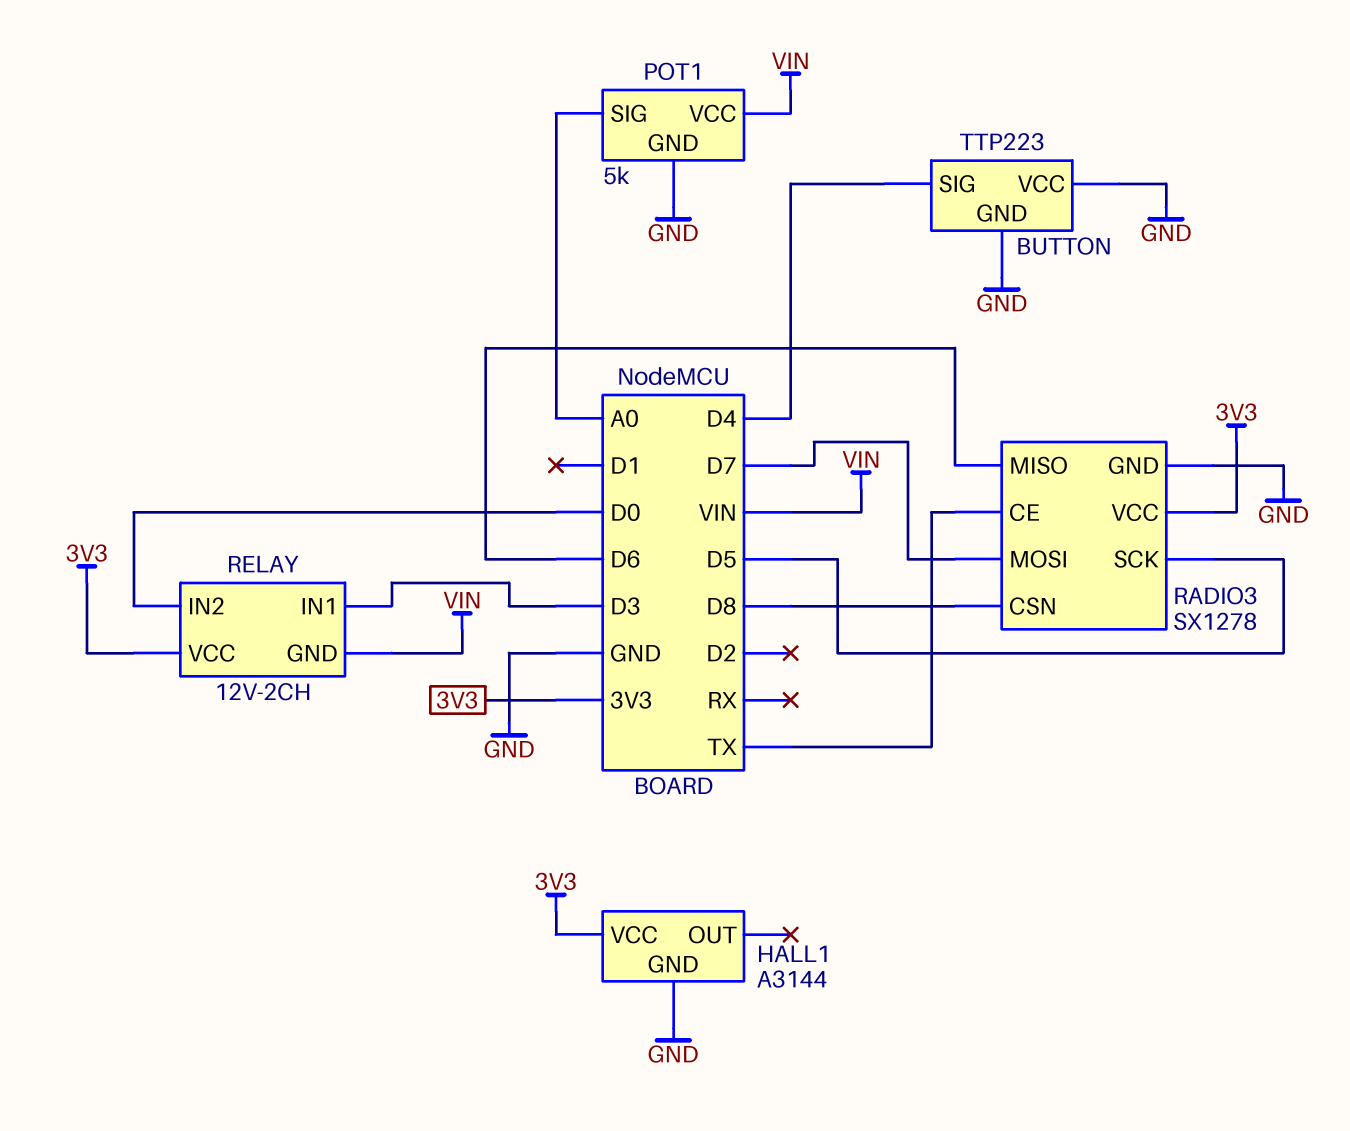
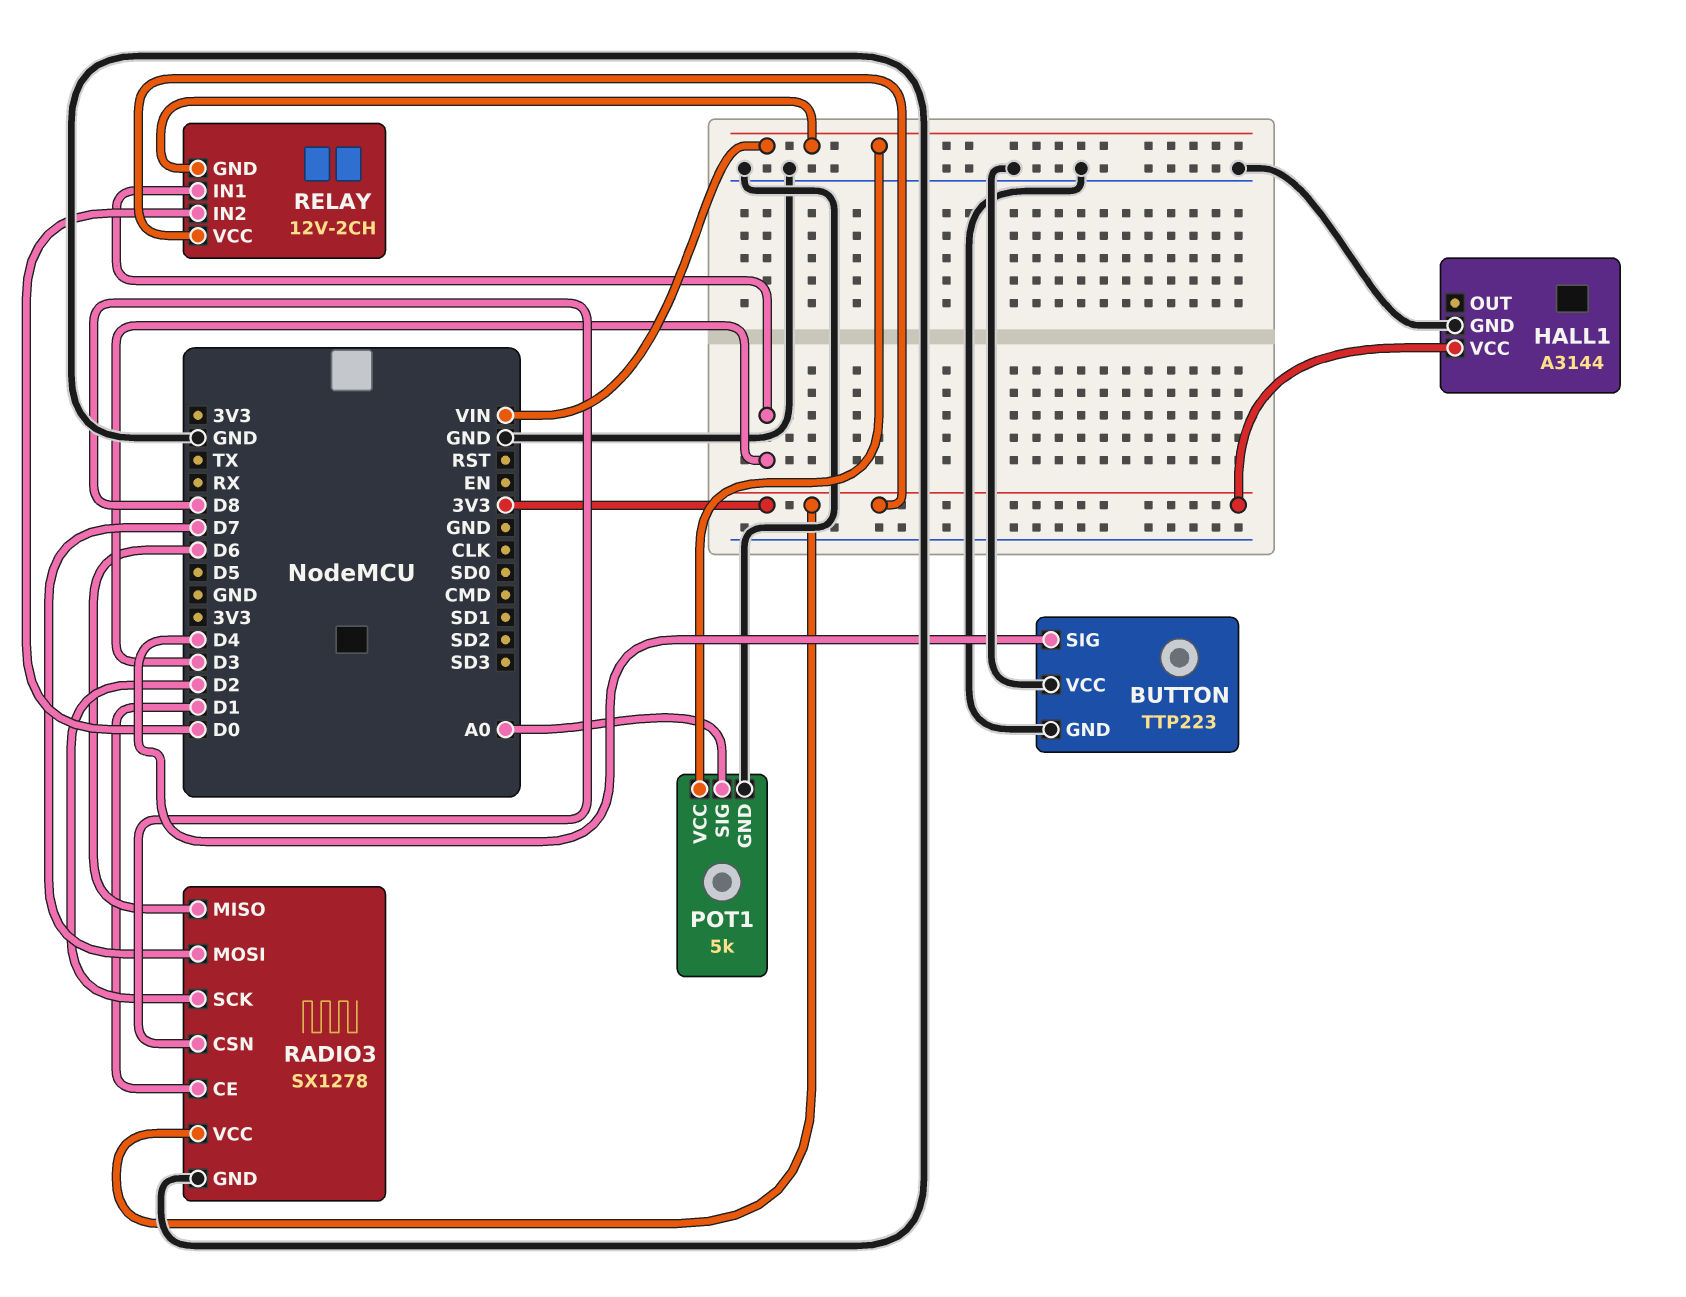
RADIO3 pin CE: TX -> D1
RADIO3 pin SCK: D5 -> D2

